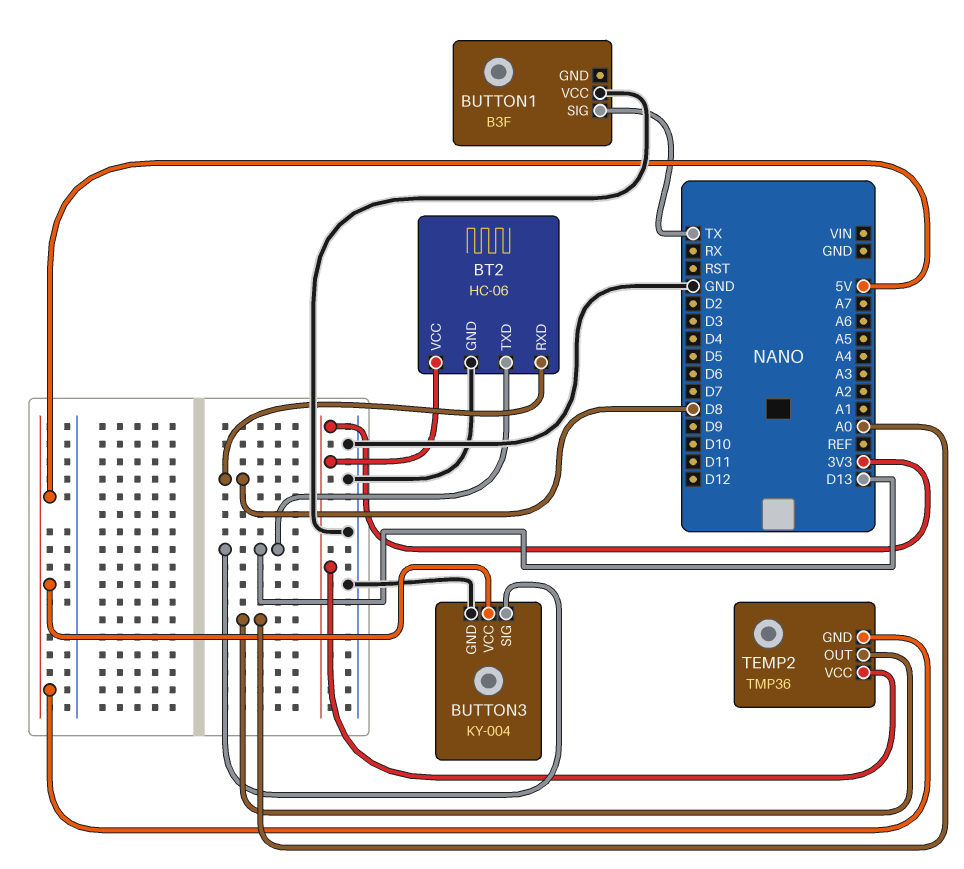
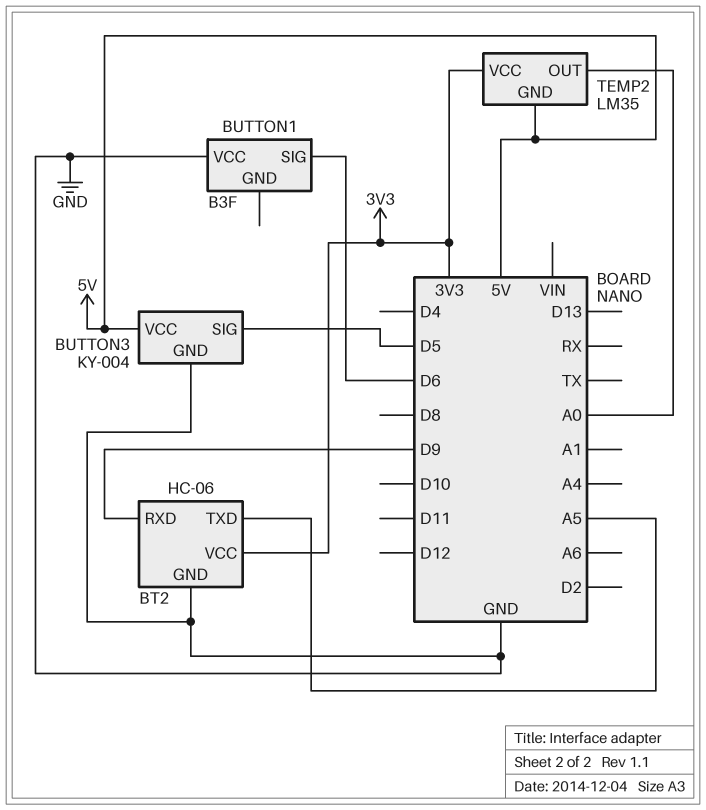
BT2 pin RXD: D8 -> D9
BT2 pin TXD: D13 -> A5
BUTTON1 pin SIG: TX -> D6
BUTTON3 pin SIG: D13 -> D5
TEMP2: TMP36 -> LM35

